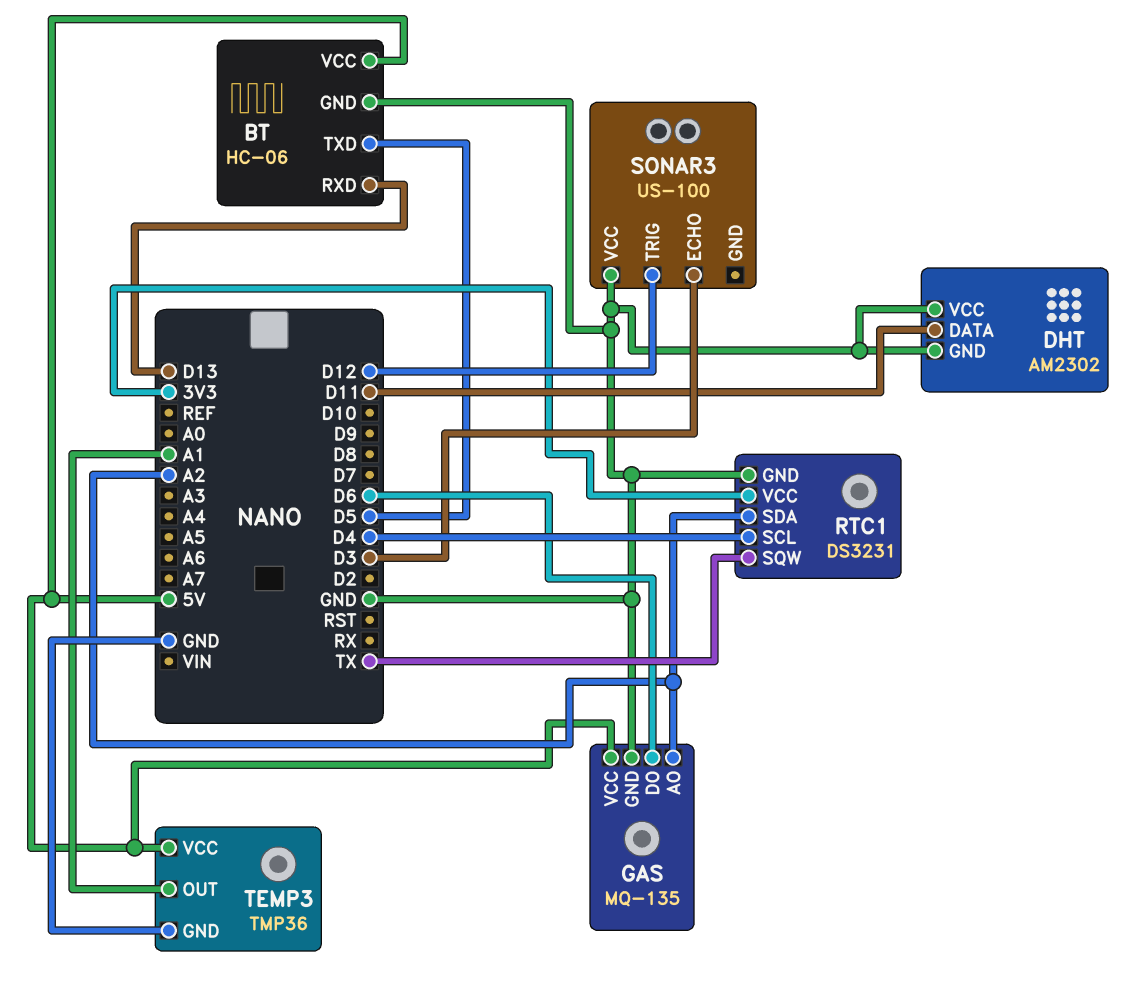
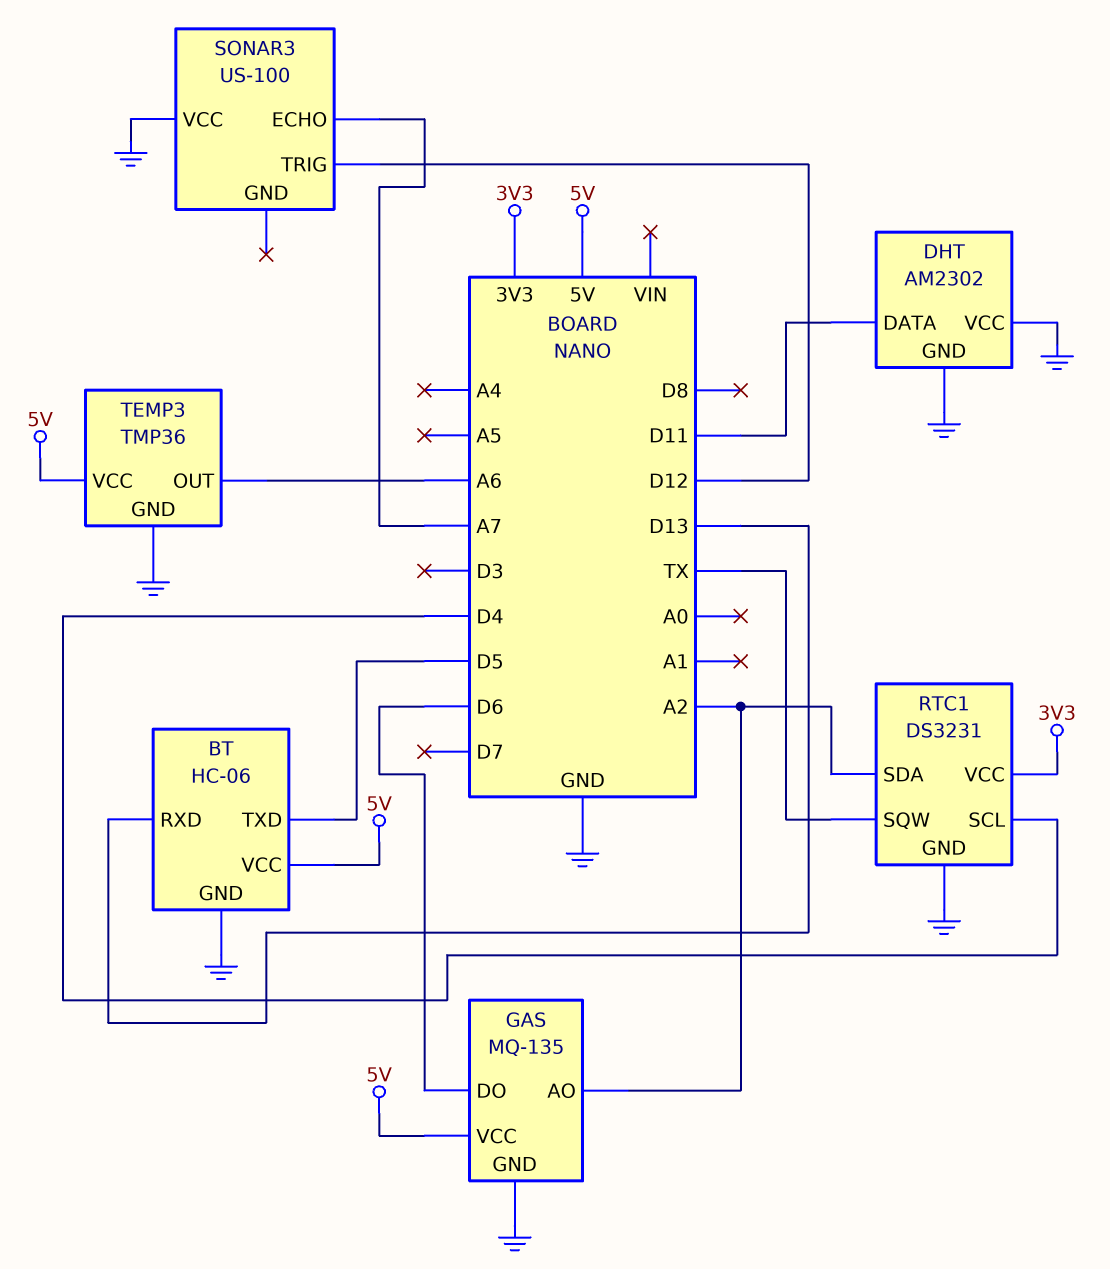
SONAR3 pin ECHO: D3 -> A7
TEMP3 pin OUT: A1 -> A6

